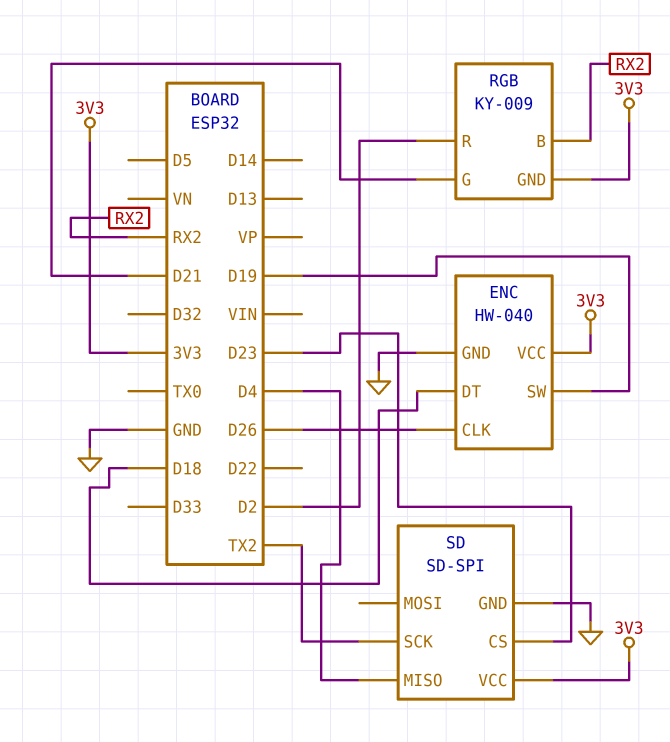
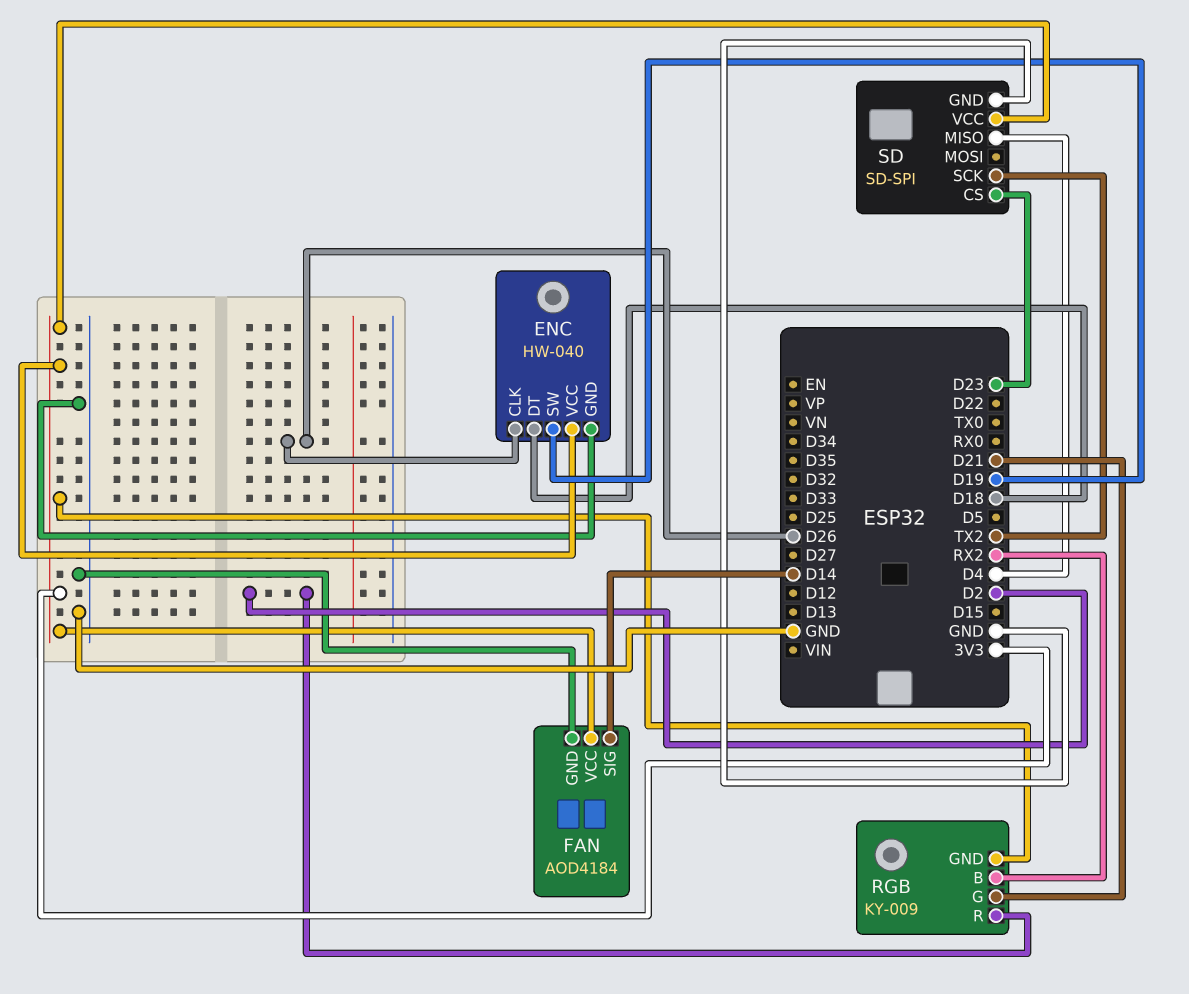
FAN: none -> AOD4184
FAN pin GND: none -> GND
FAN pin SIG: none -> D14
FAN pin VCC: none -> 3V3

